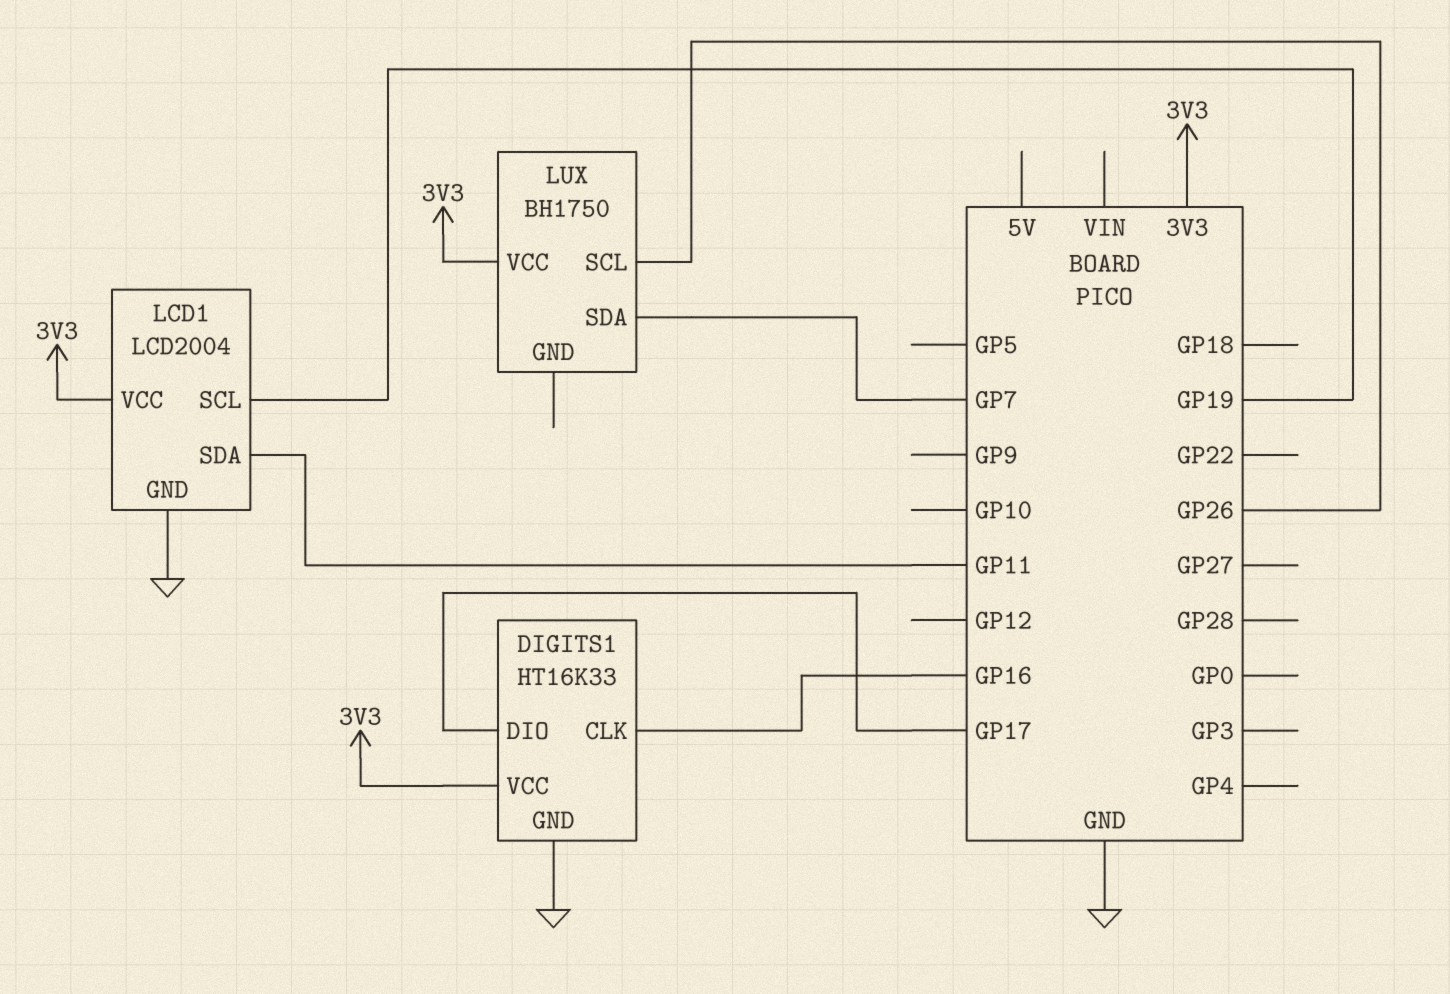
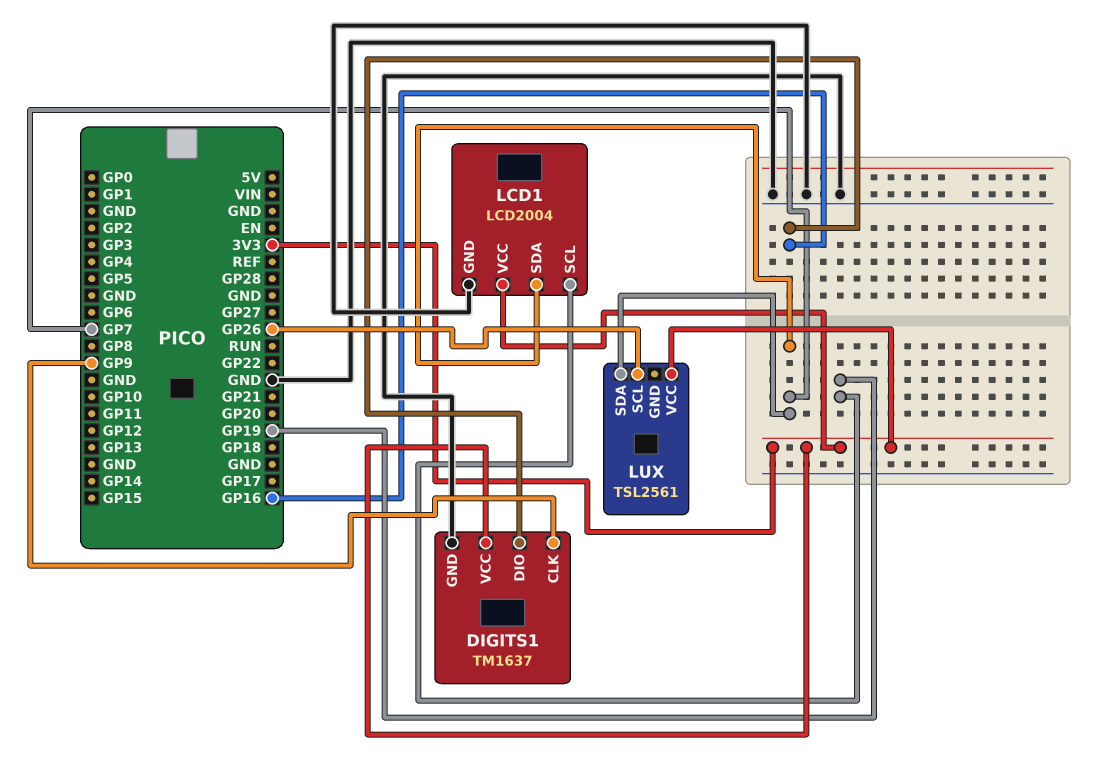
DIGITS1: HT16K33 -> TM1637
DIGITS1 pin CLK: GP16 -> GP9
DIGITS1 pin DIO: GP17 -> GP16
LCD1 pin SDA: GP11 -> GP7
LUX: BH1750 -> TSL2561

